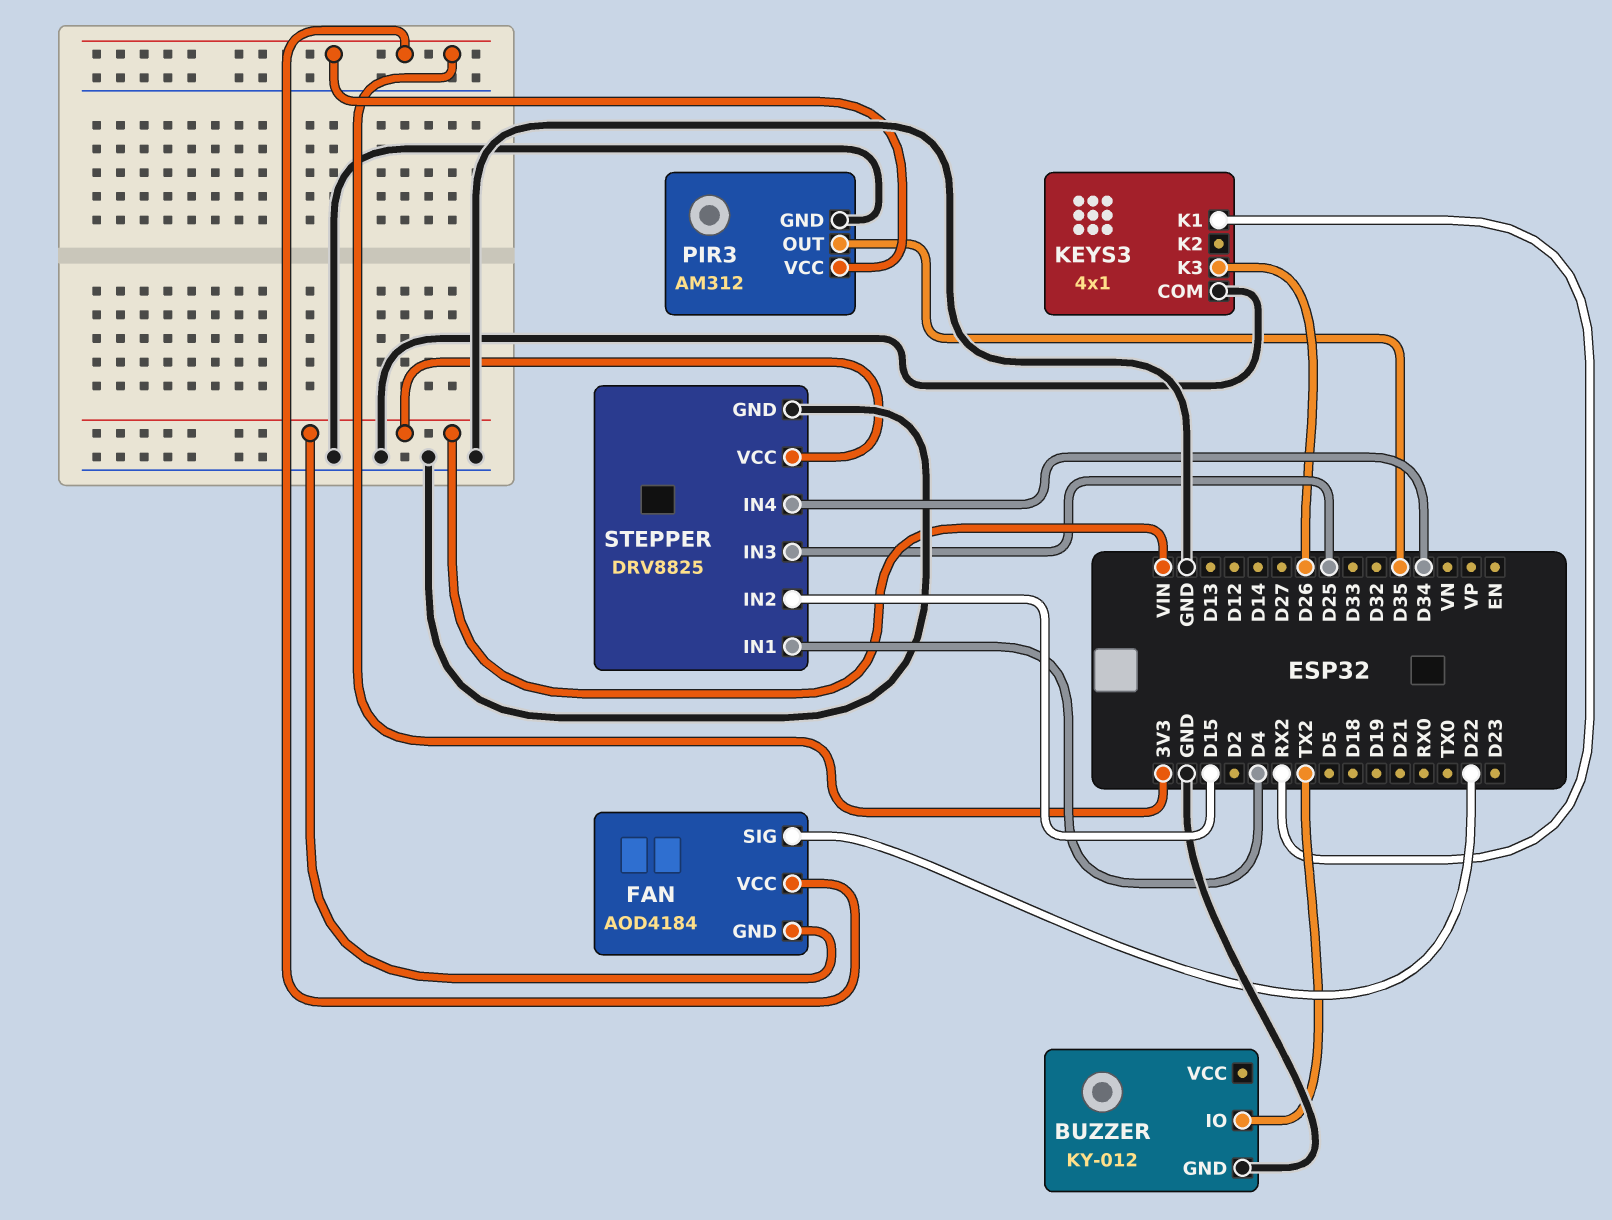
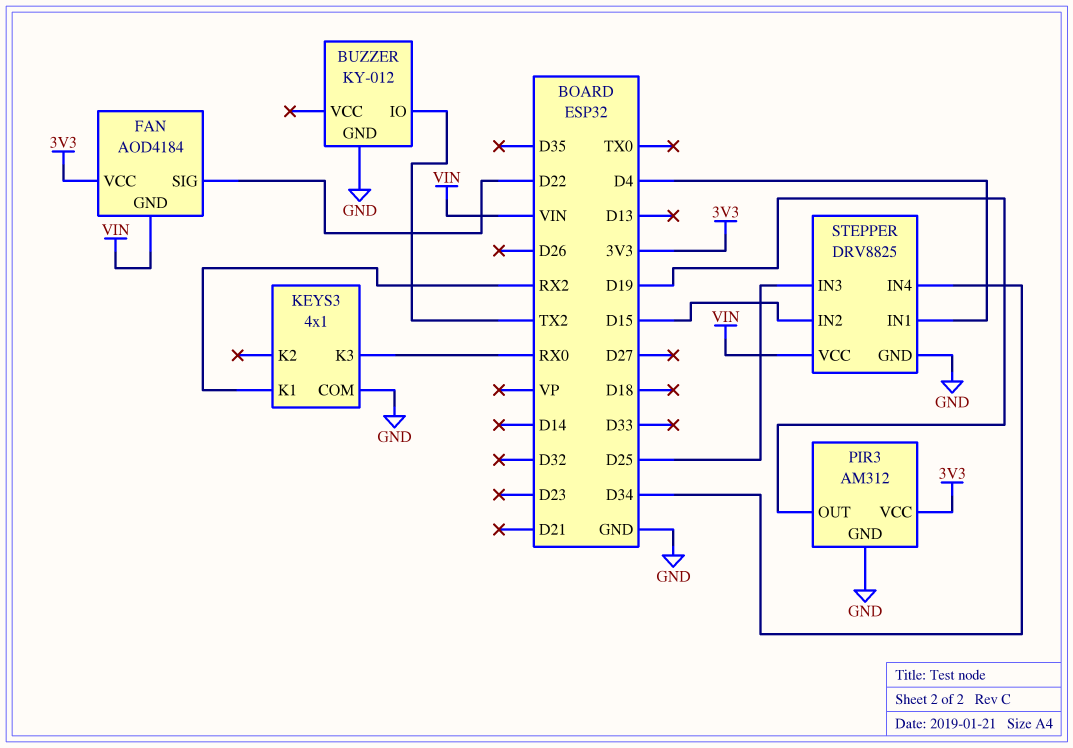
KEYS3 pin K3: D26 -> RX0
PIR3 pin OUT: D35 -> D19

